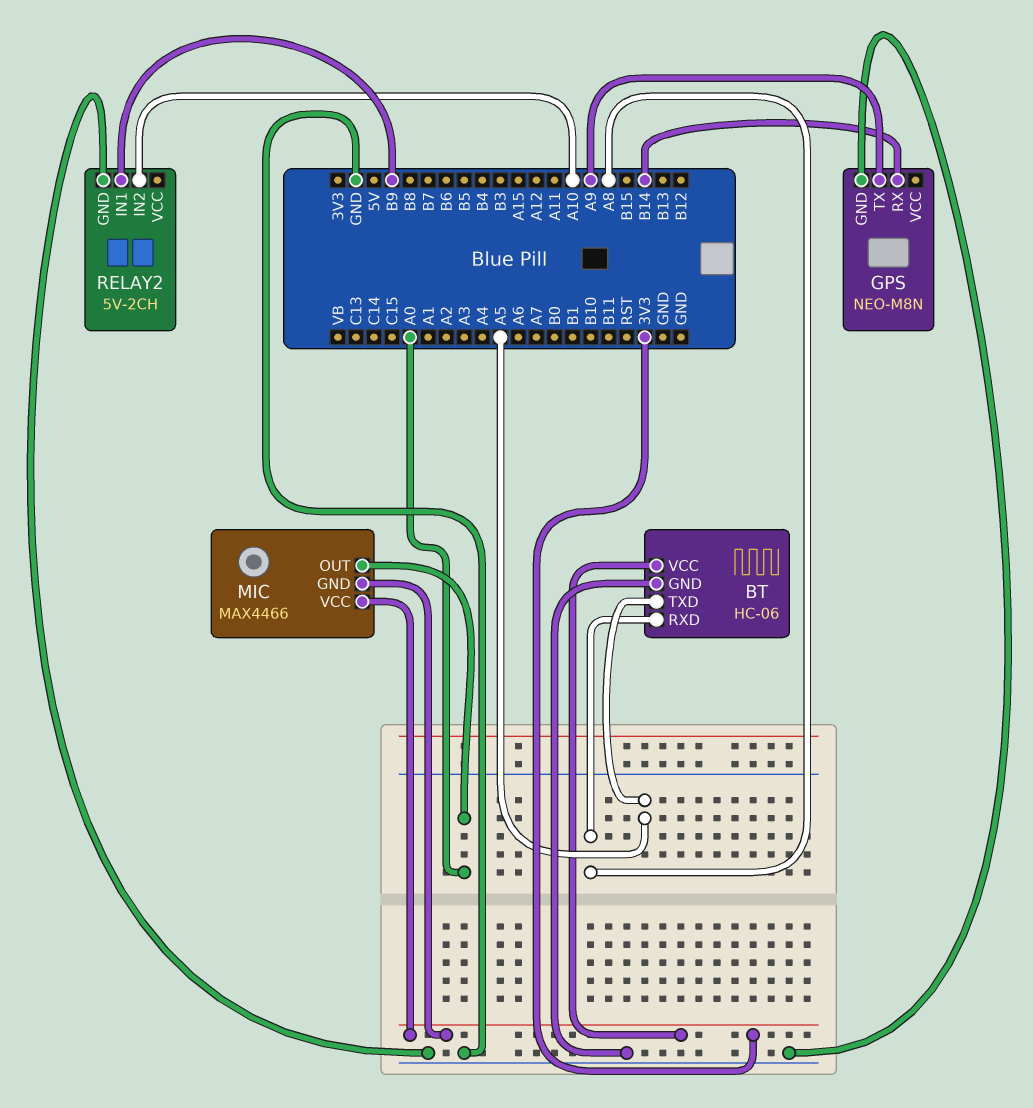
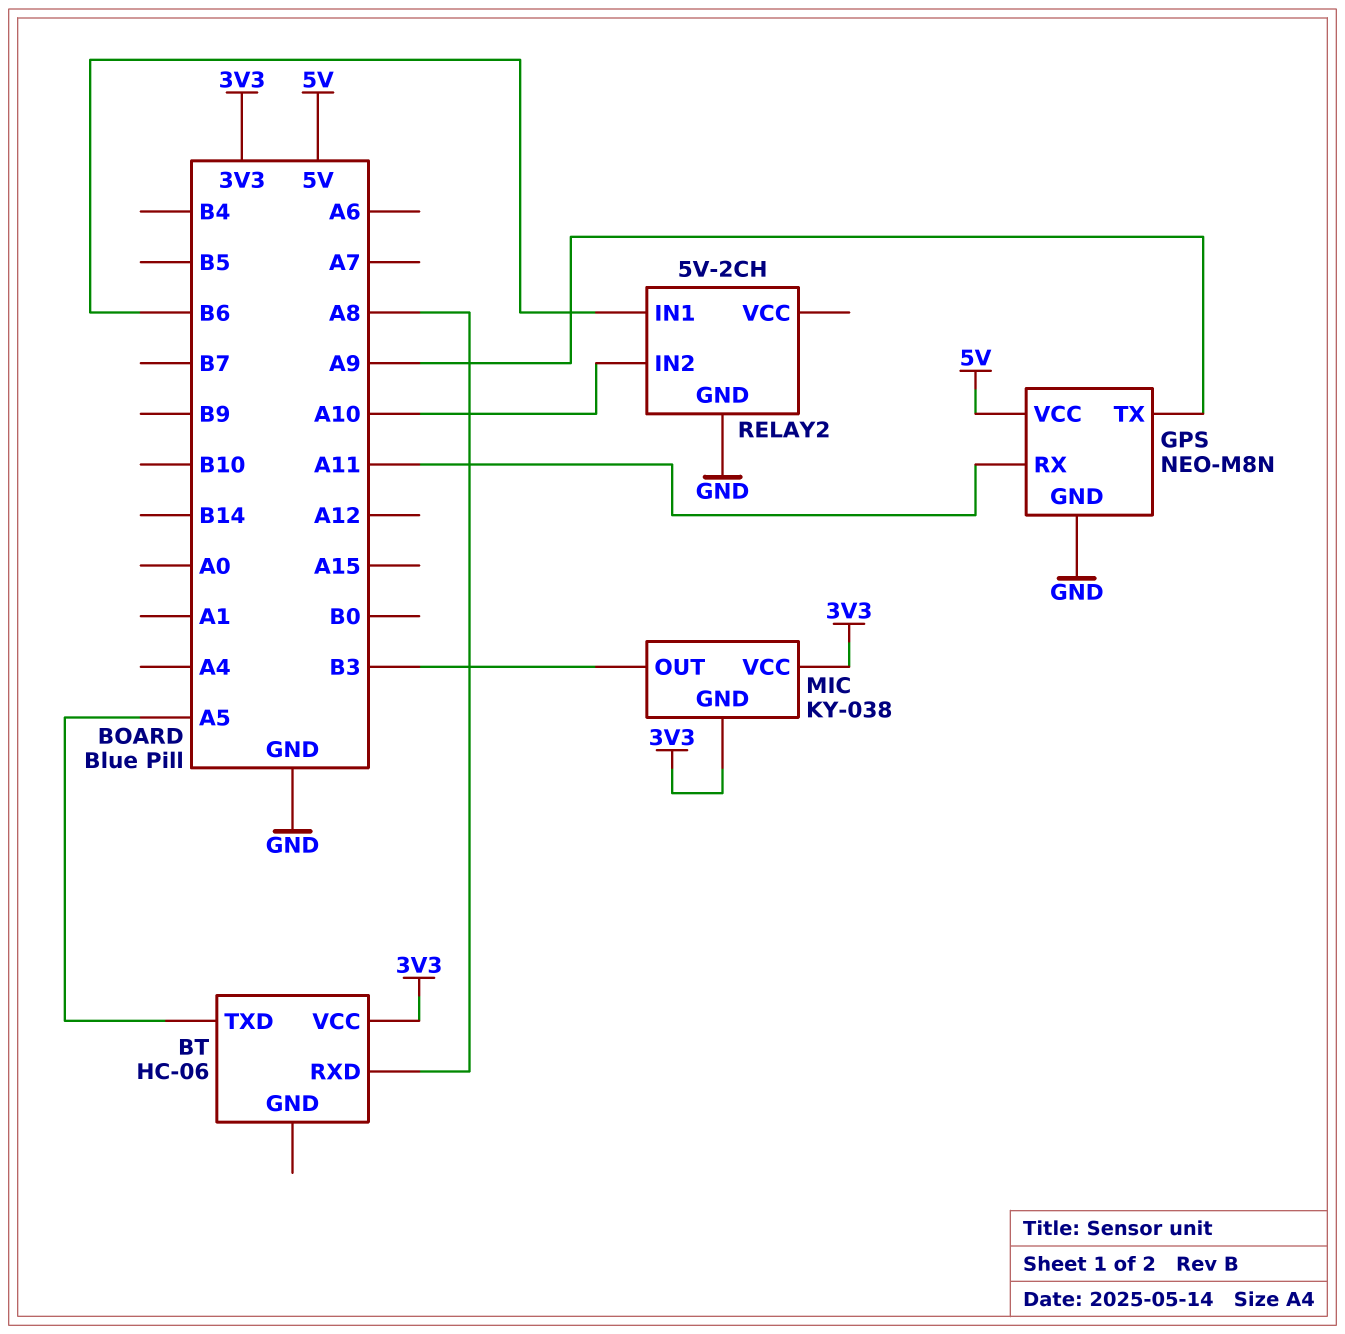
BT pin GND: GND -> none
GPS pin RX: B14 -> A11
GPS pin VCC: none -> 5V
MIC: MAX4466 -> KY-038
MIC pin OUT: A0 -> B3
RELAY2 pin IN1: B9 -> B6

